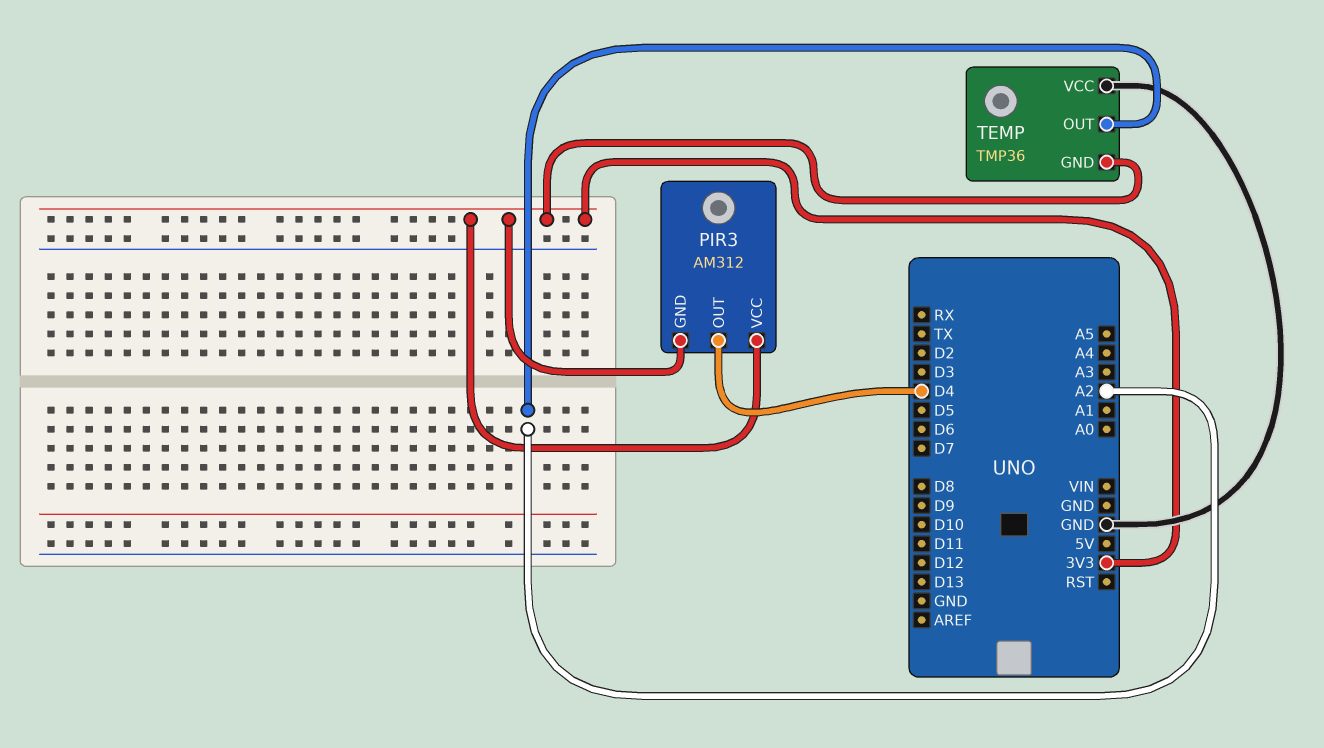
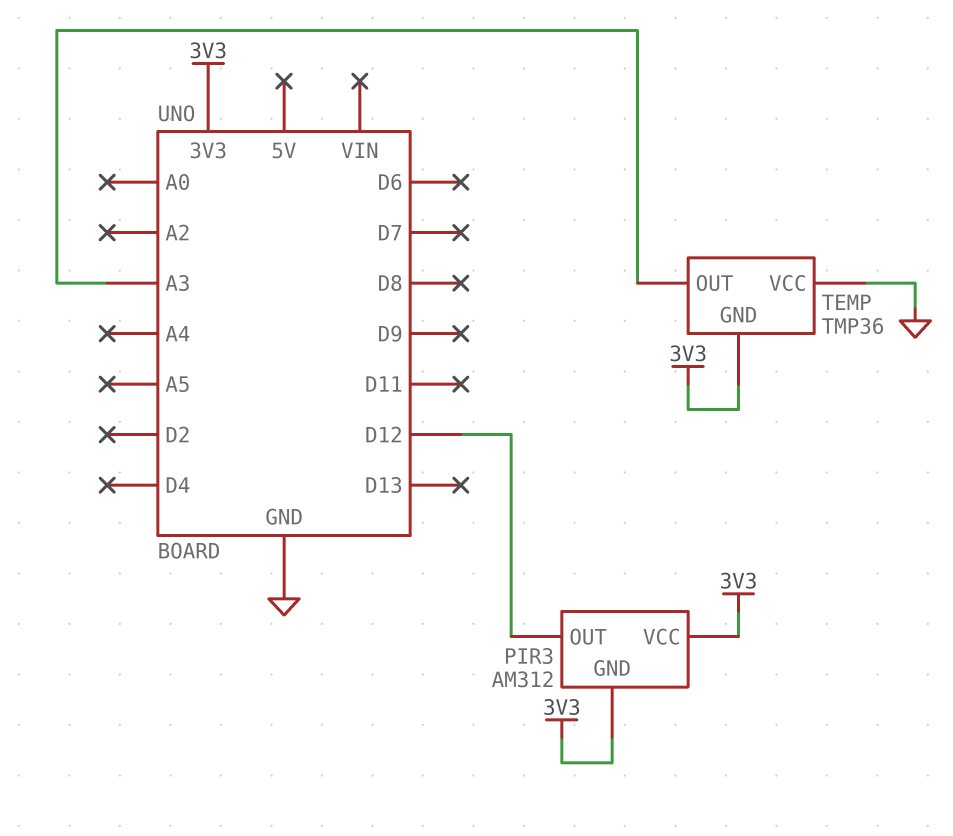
PIR3 pin OUT: D4 -> D12
TEMP pin OUT: A2 -> A3

